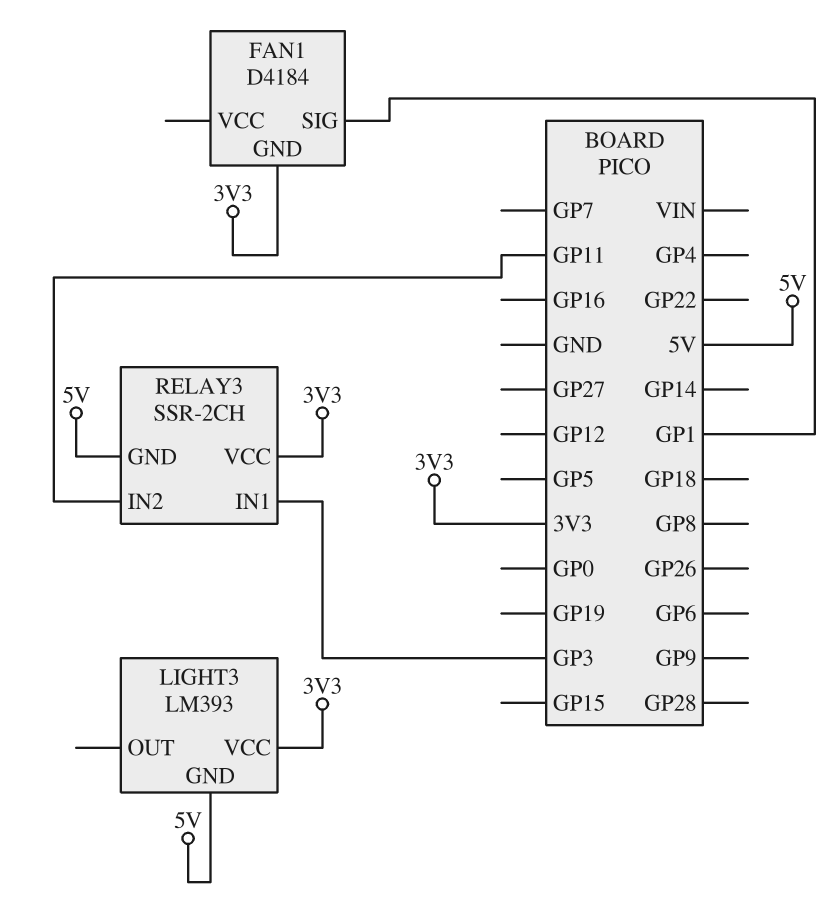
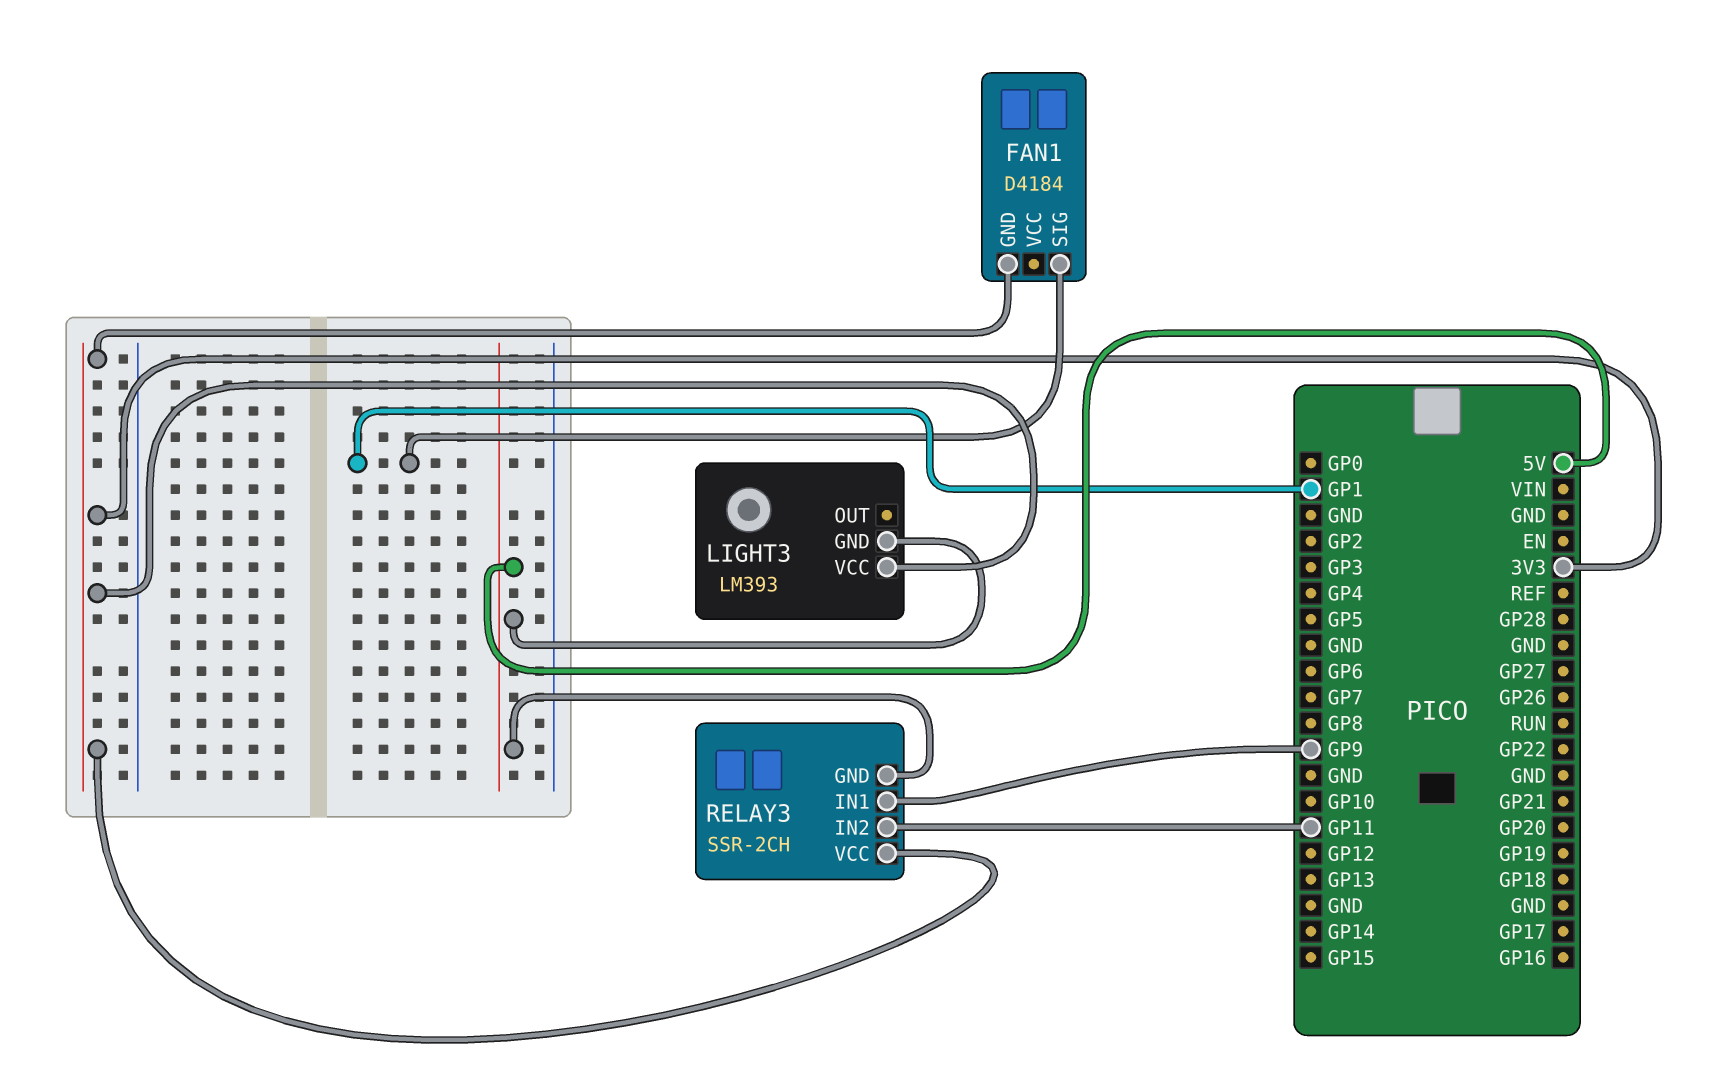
RELAY3 pin IN1: GP3 -> GP9

